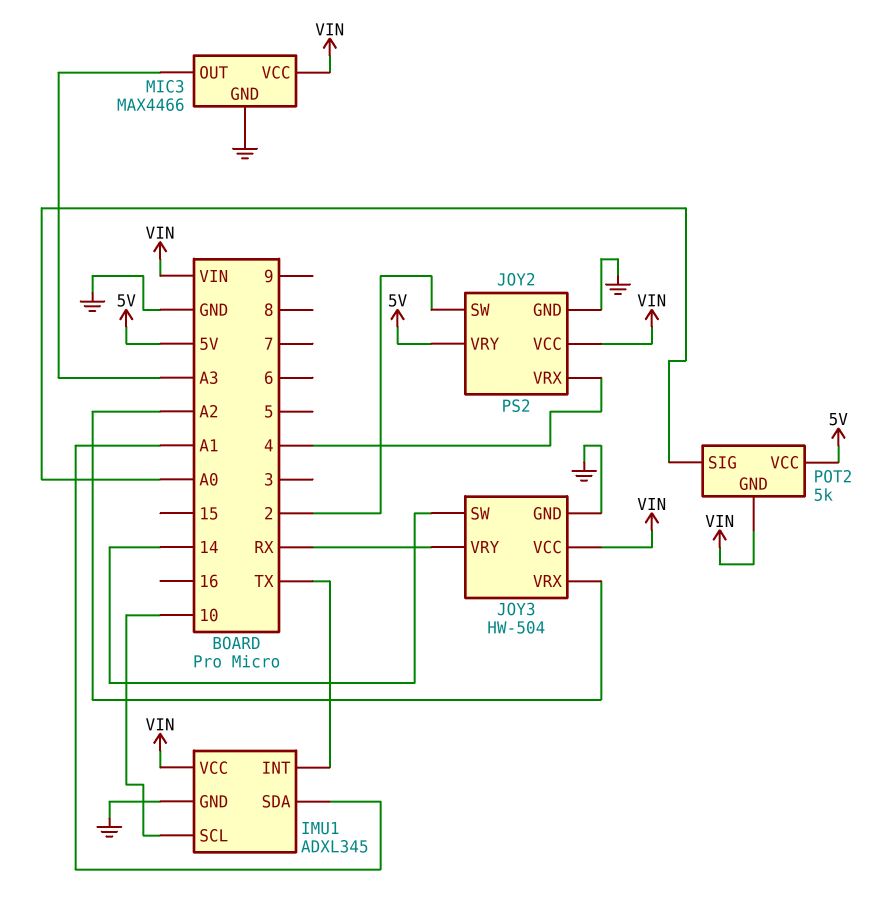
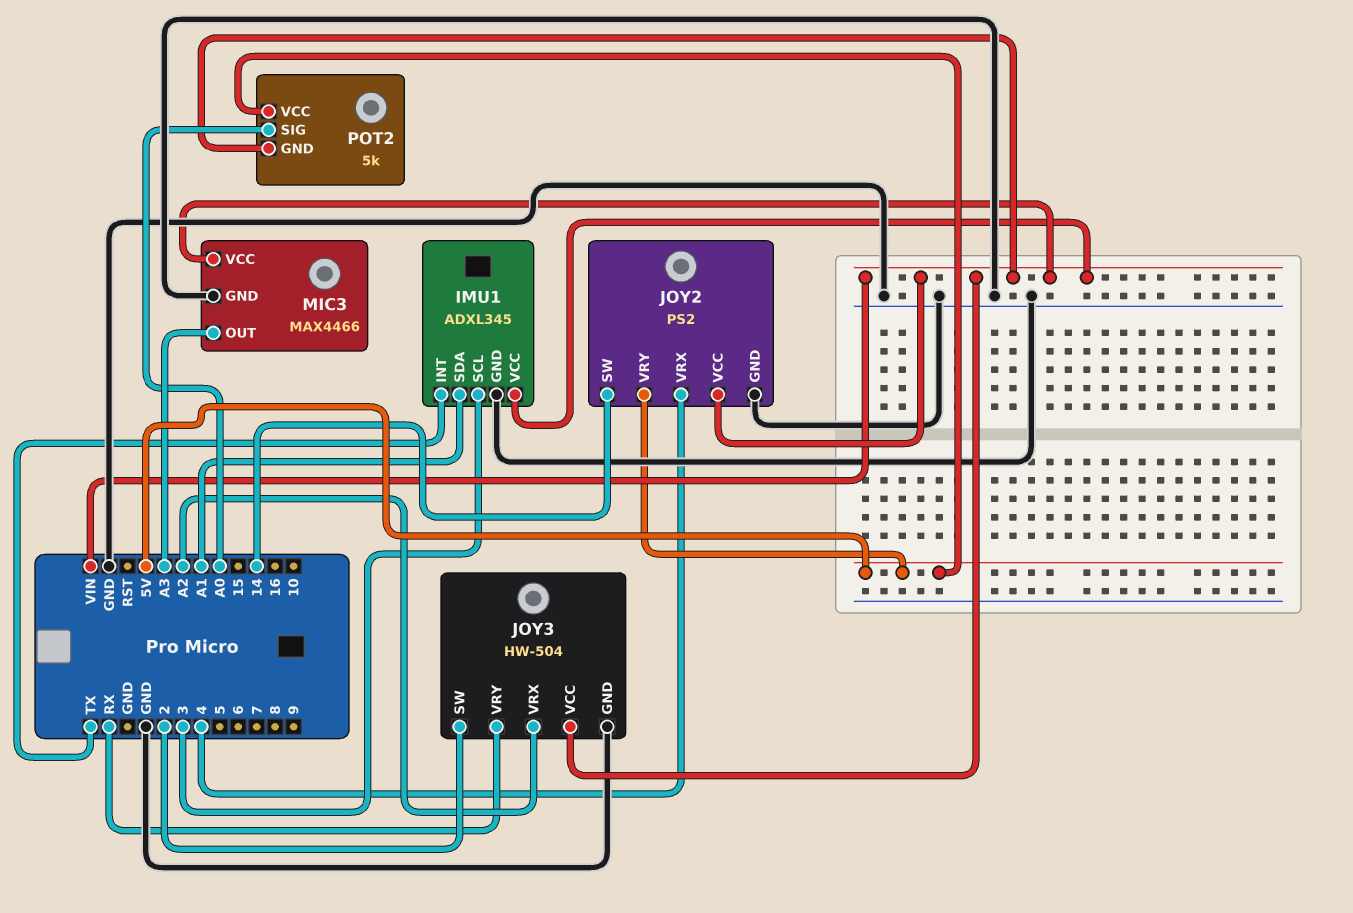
IMU1 pin SCL: 10 -> 3
JOY2 pin SW: 2 -> 14
JOY3 pin SW: 14 -> 2

